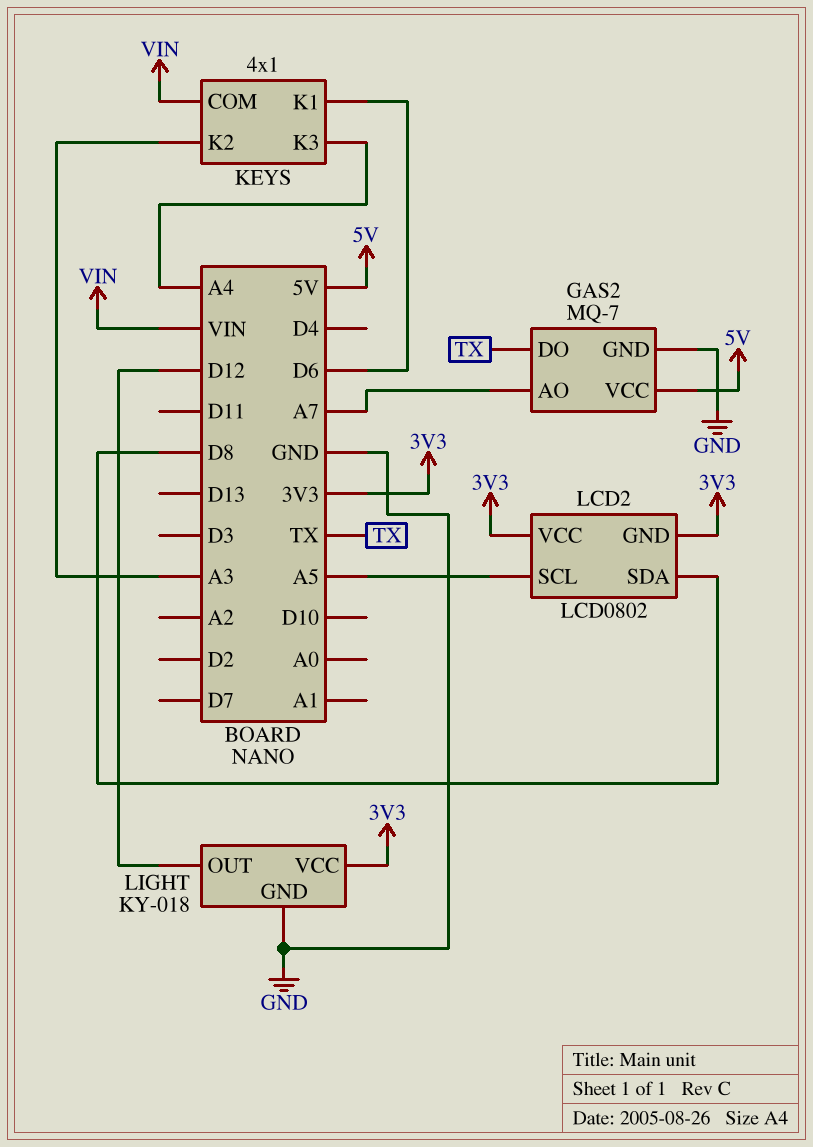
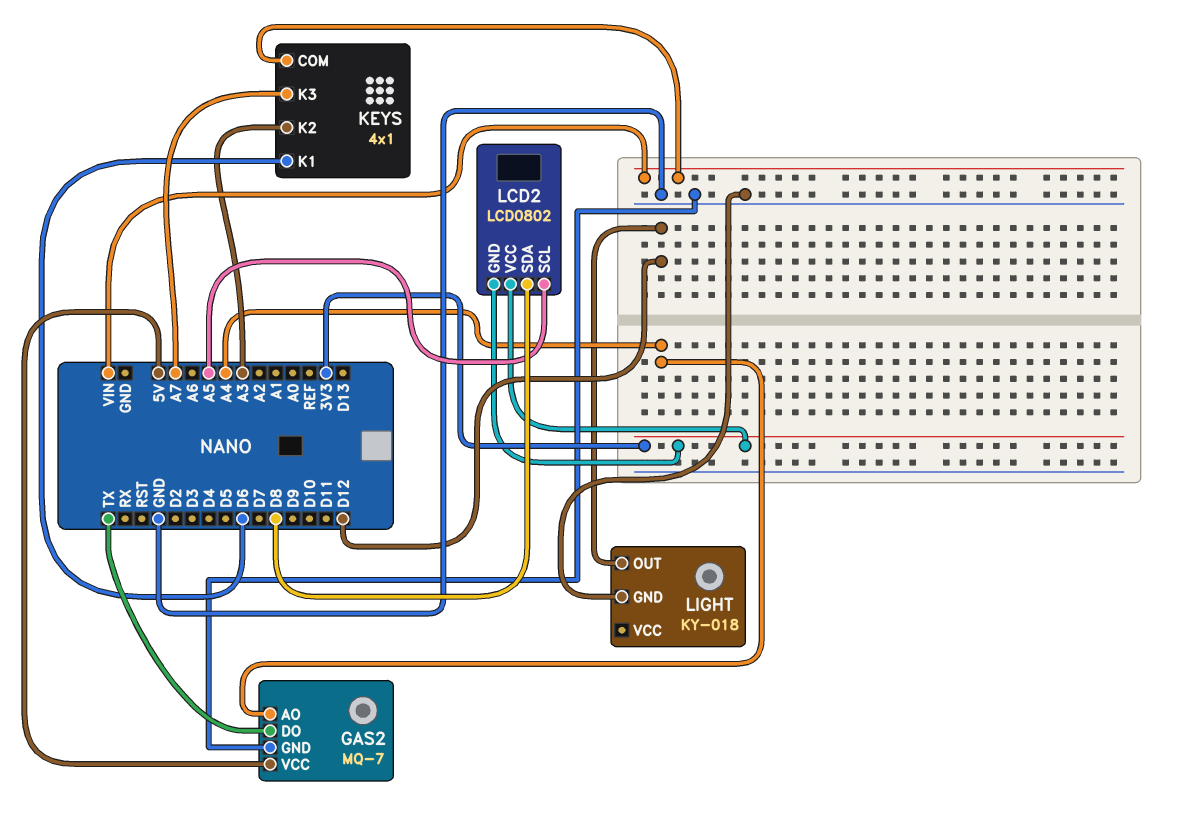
GAS2 pin AO: A7 -> A4
KEYS pin K3: A4 -> A7
LIGHT pin VCC: 3V3 -> none

